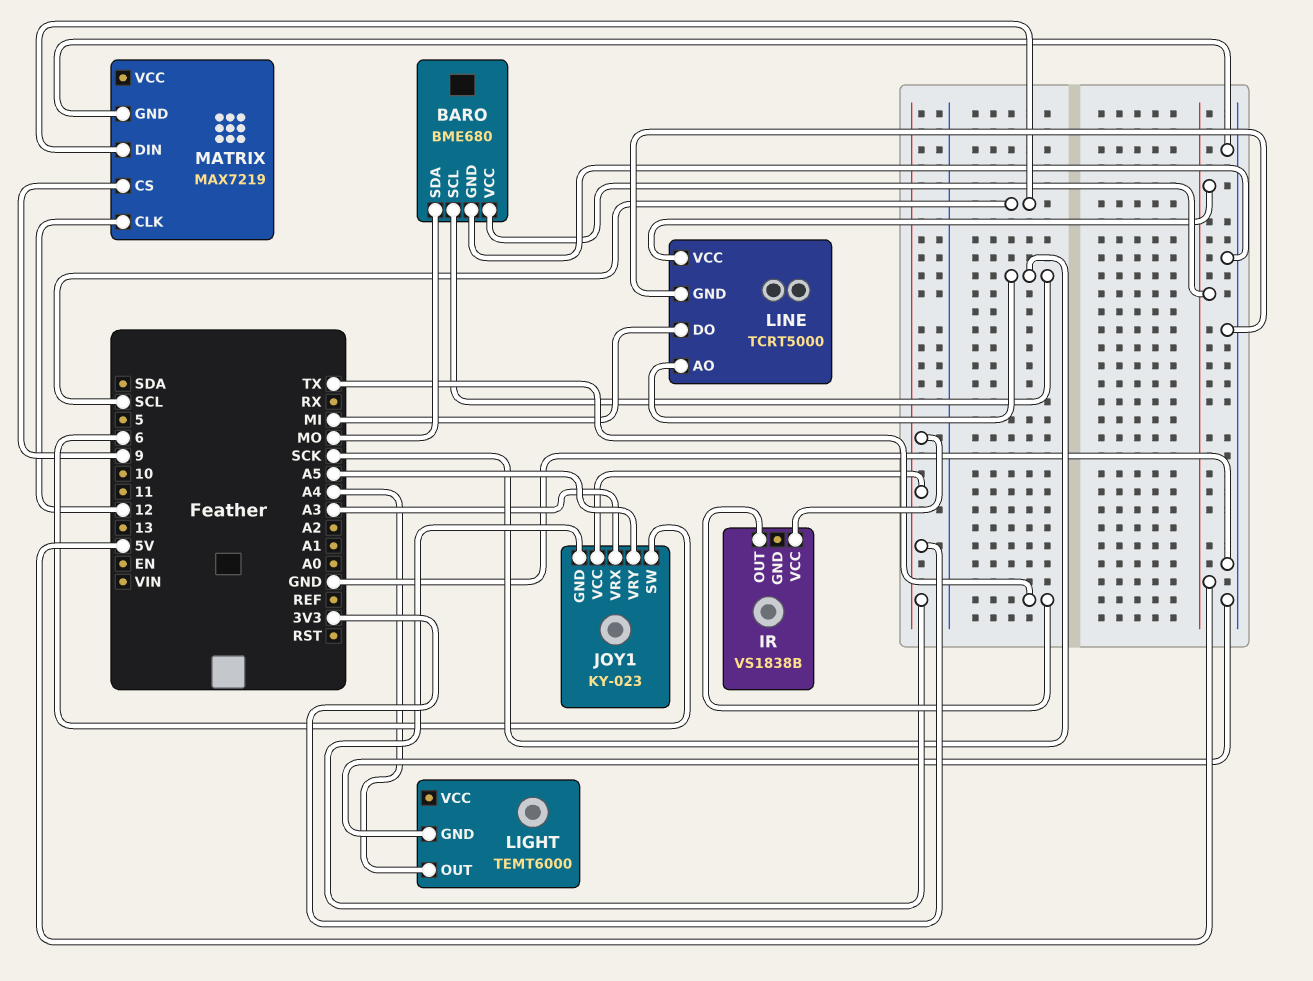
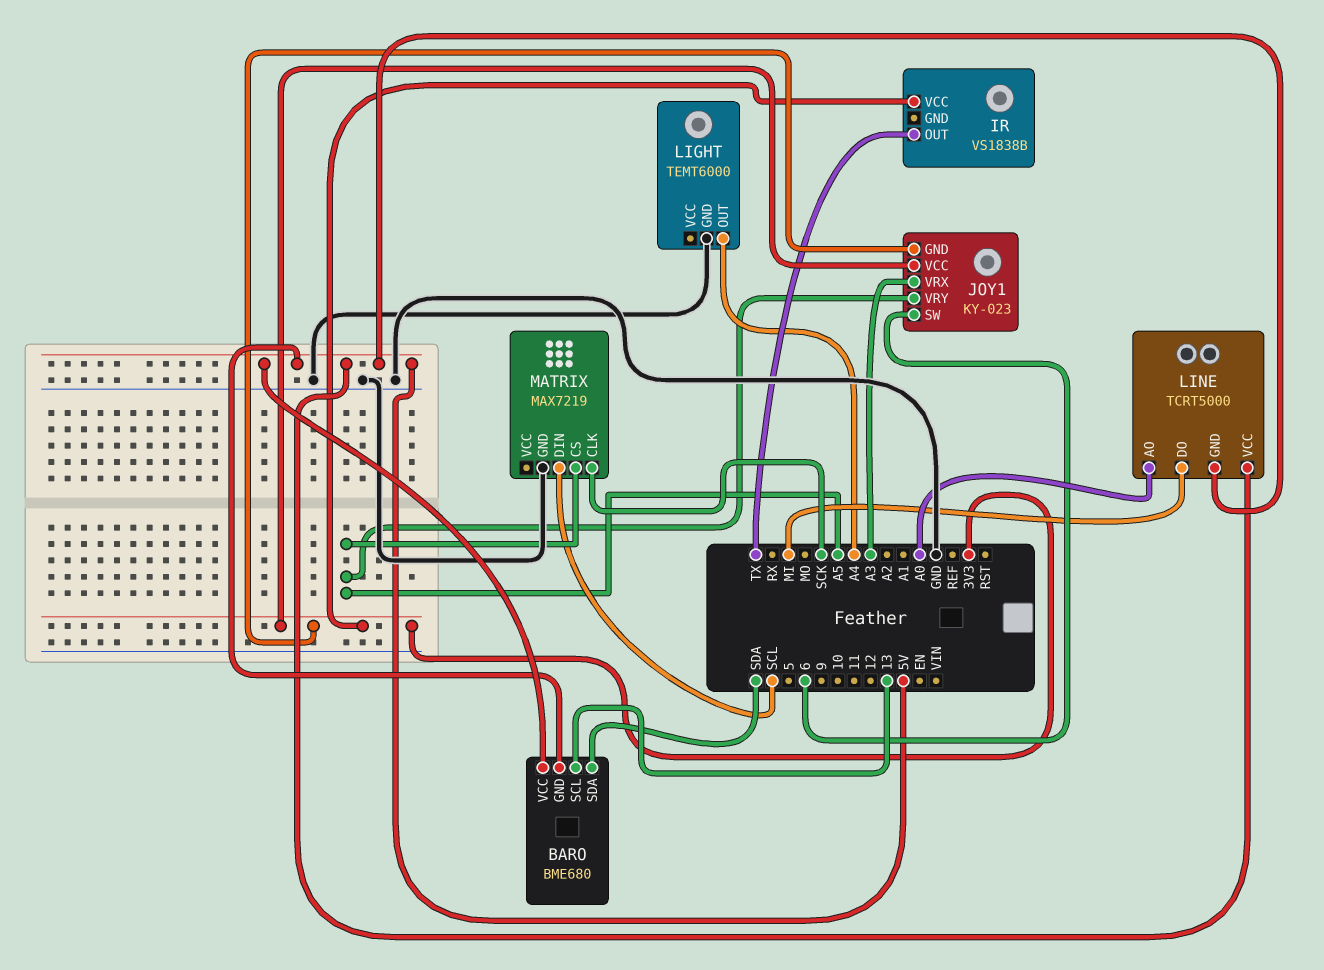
BARO pin GND: GND -> 5V
BARO pin SCL: SCK -> 13
BARO pin SDA: MO -> SDA
LINE pin AO: SCK -> A0
LINE pin GND: GND -> 5V
MATRIX pin CLK: 12 -> SCK
MATRIX pin CS: 9 -> A5

